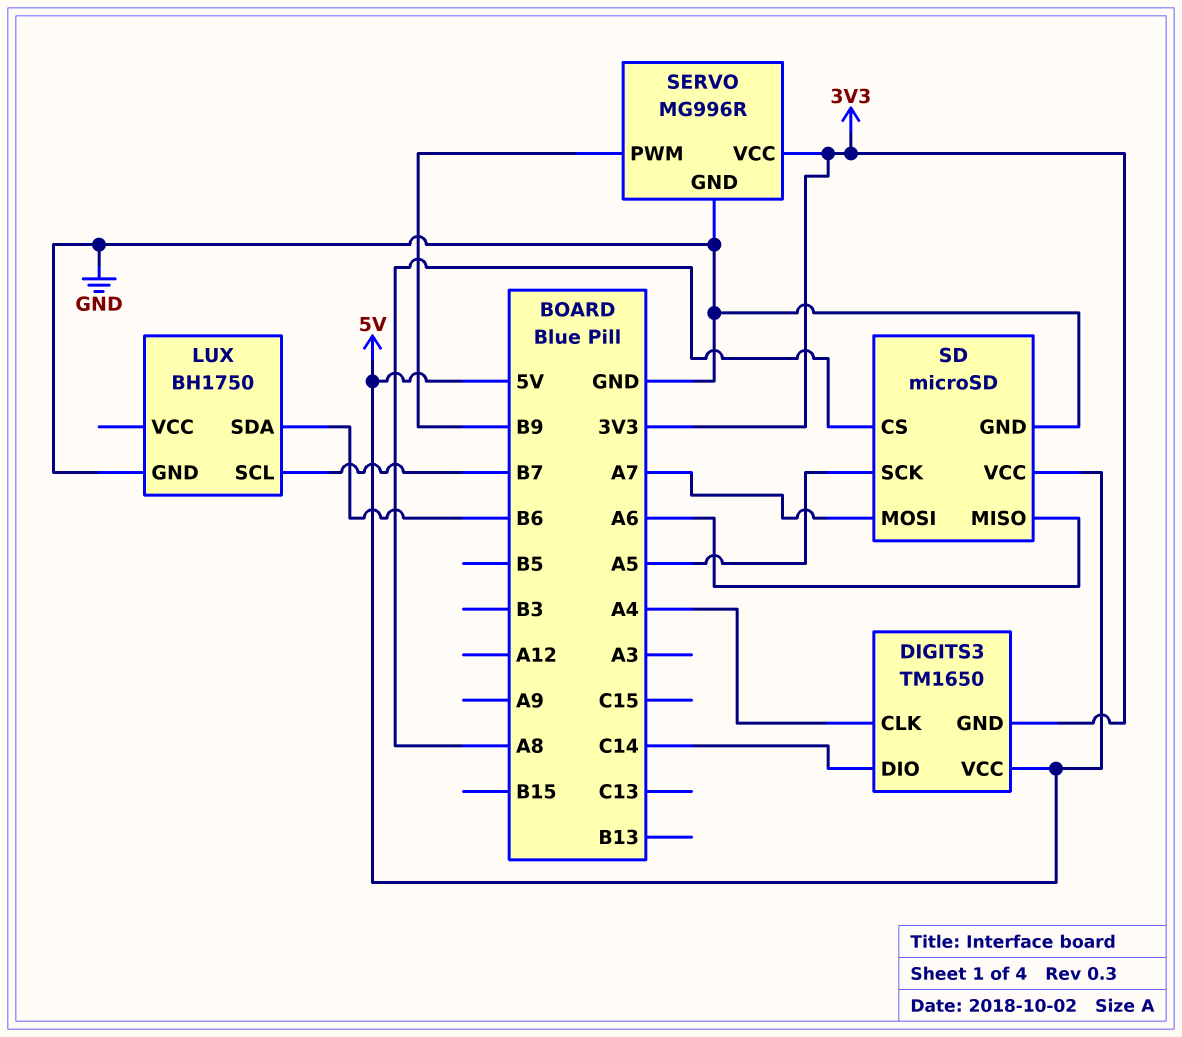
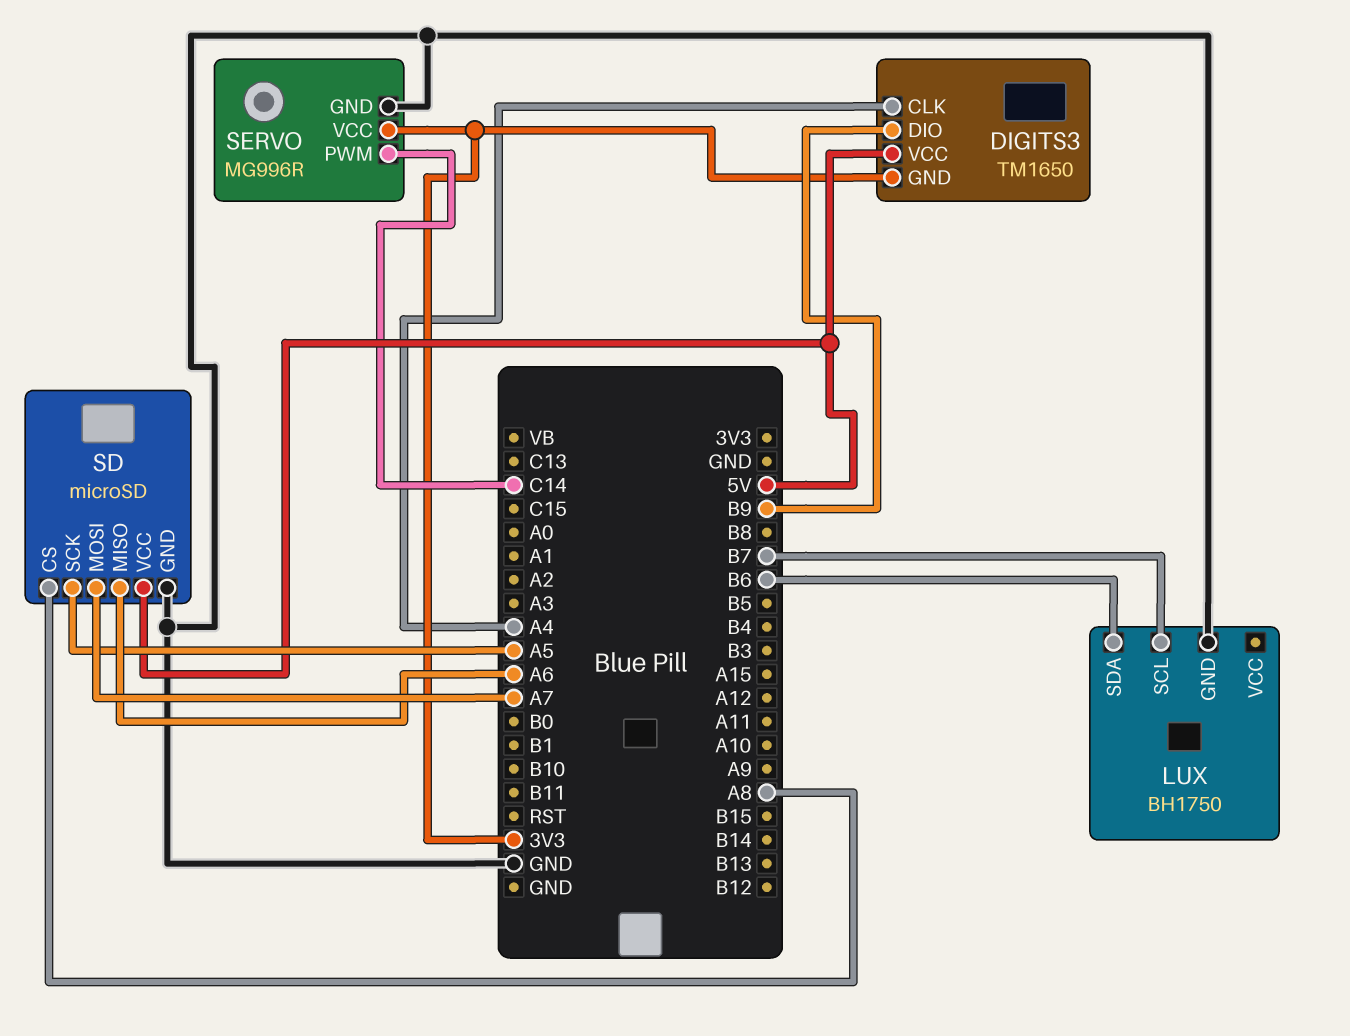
DIGITS3 pin DIO: C14 -> B9
SERVO pin PWM: B9 -> C14

